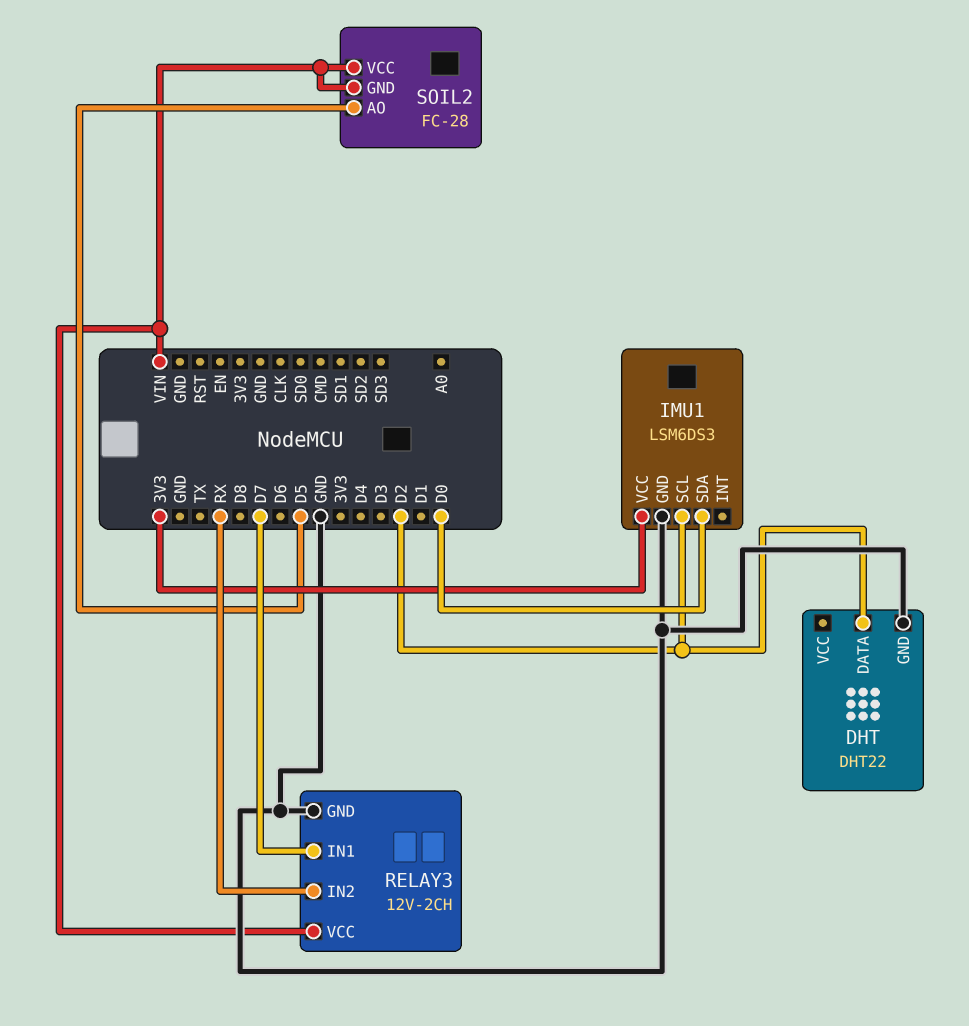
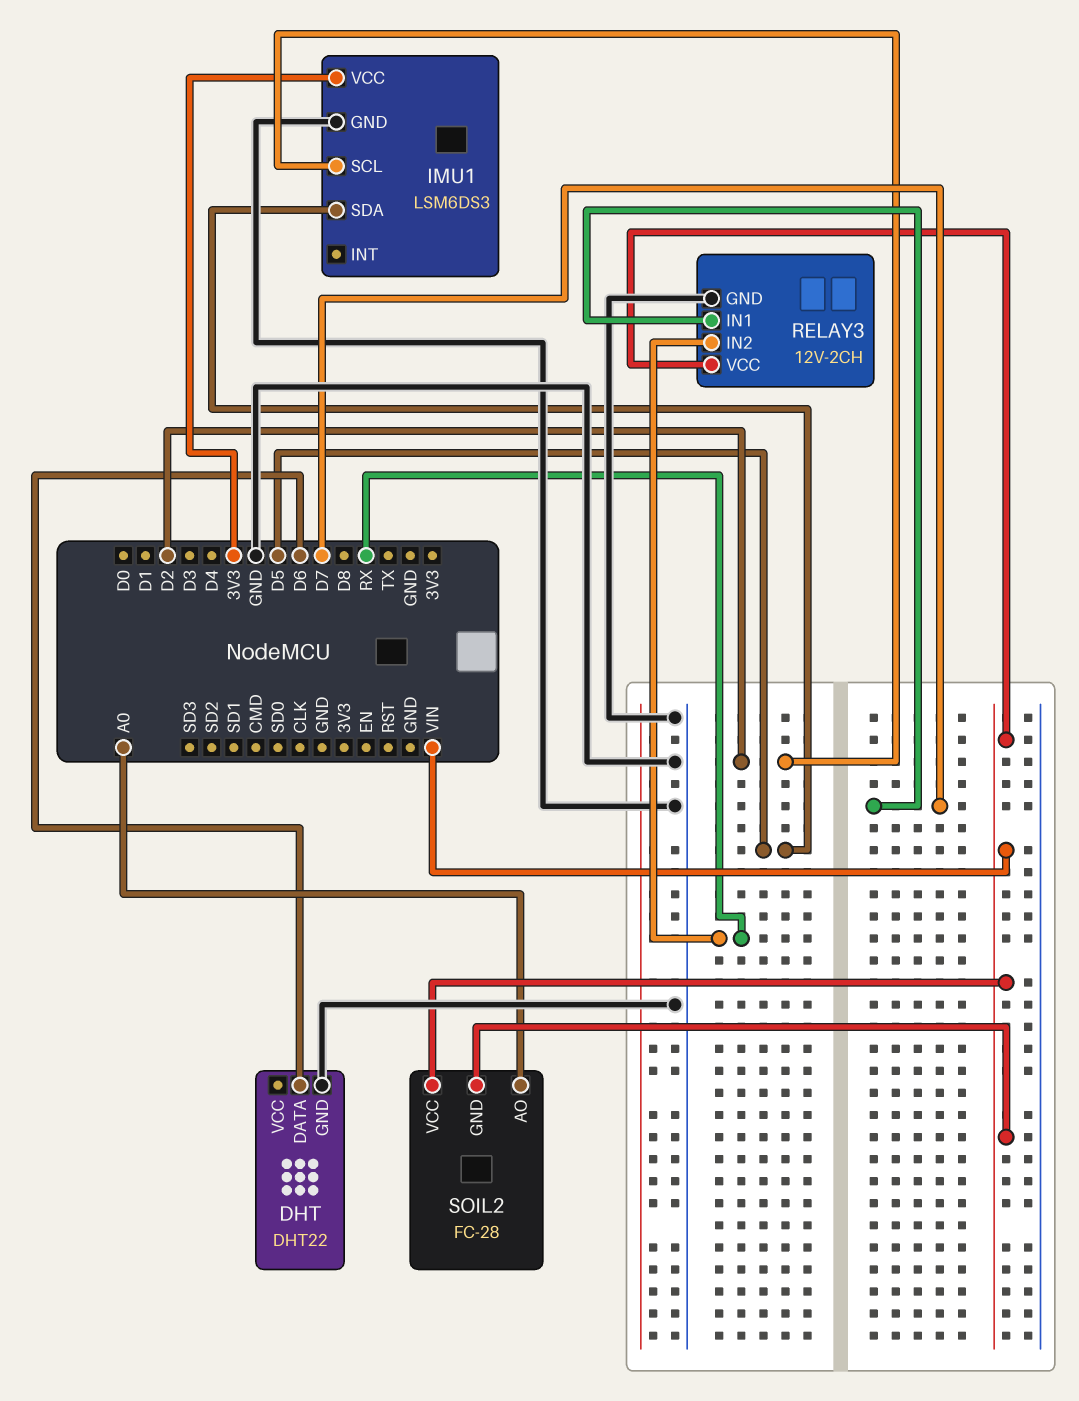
DHT pin DATA: D2 -> D6
IMU1 pin SDA: D0 -> D5
SOIL2 pin AO: D5 -> A0

